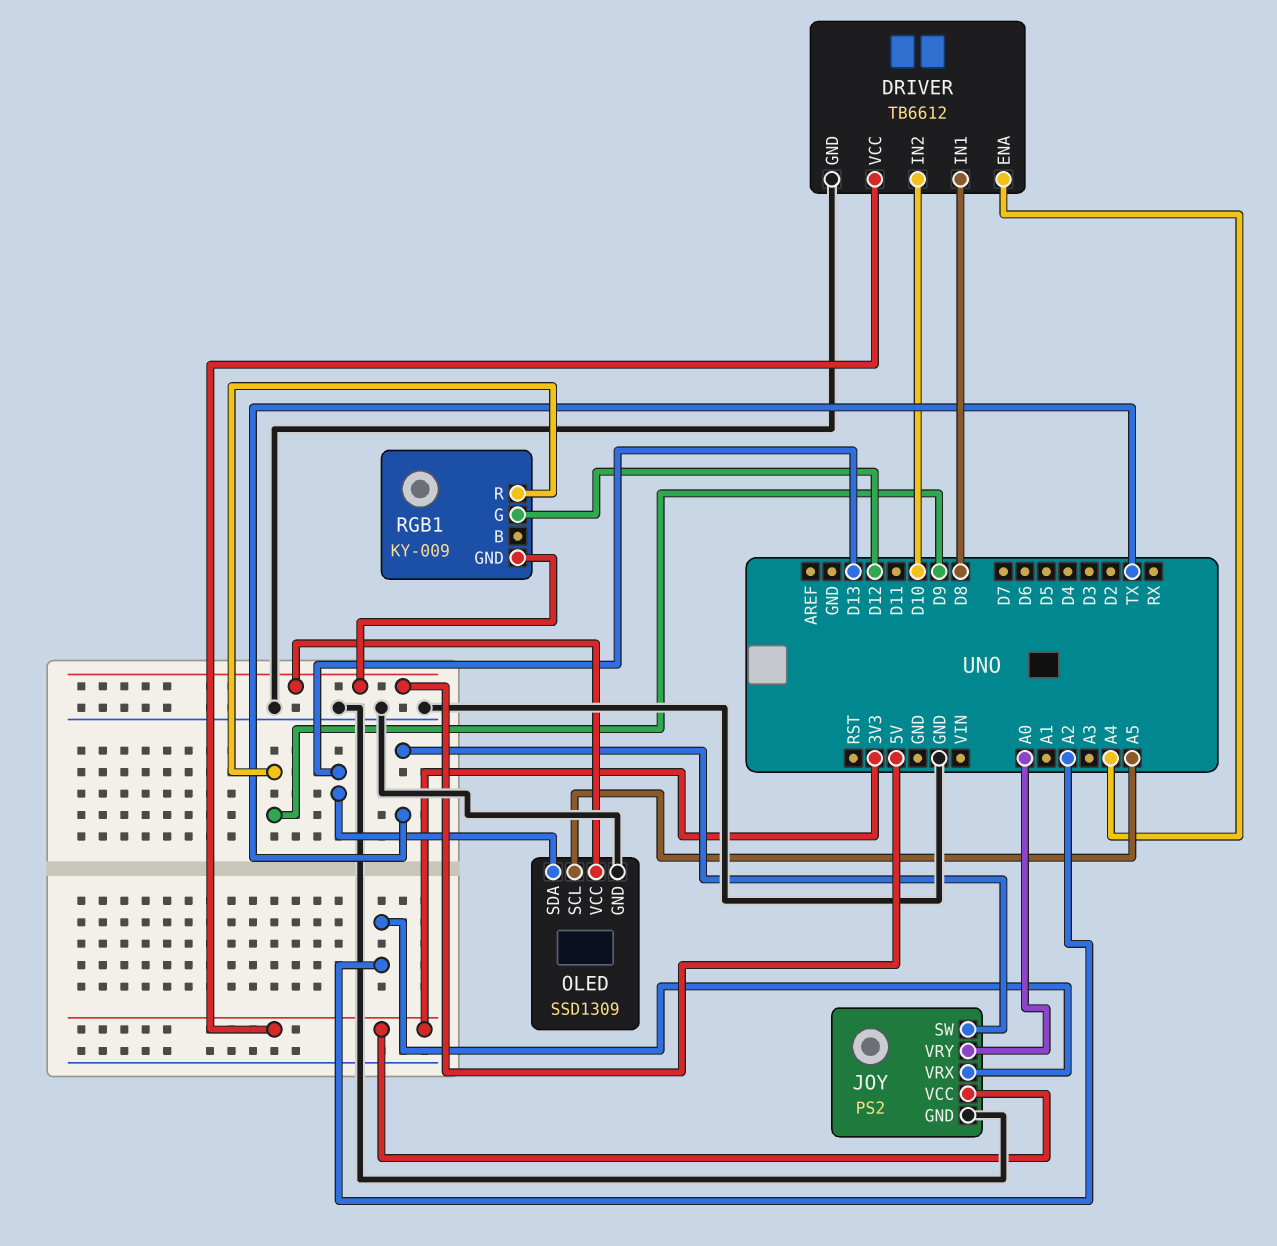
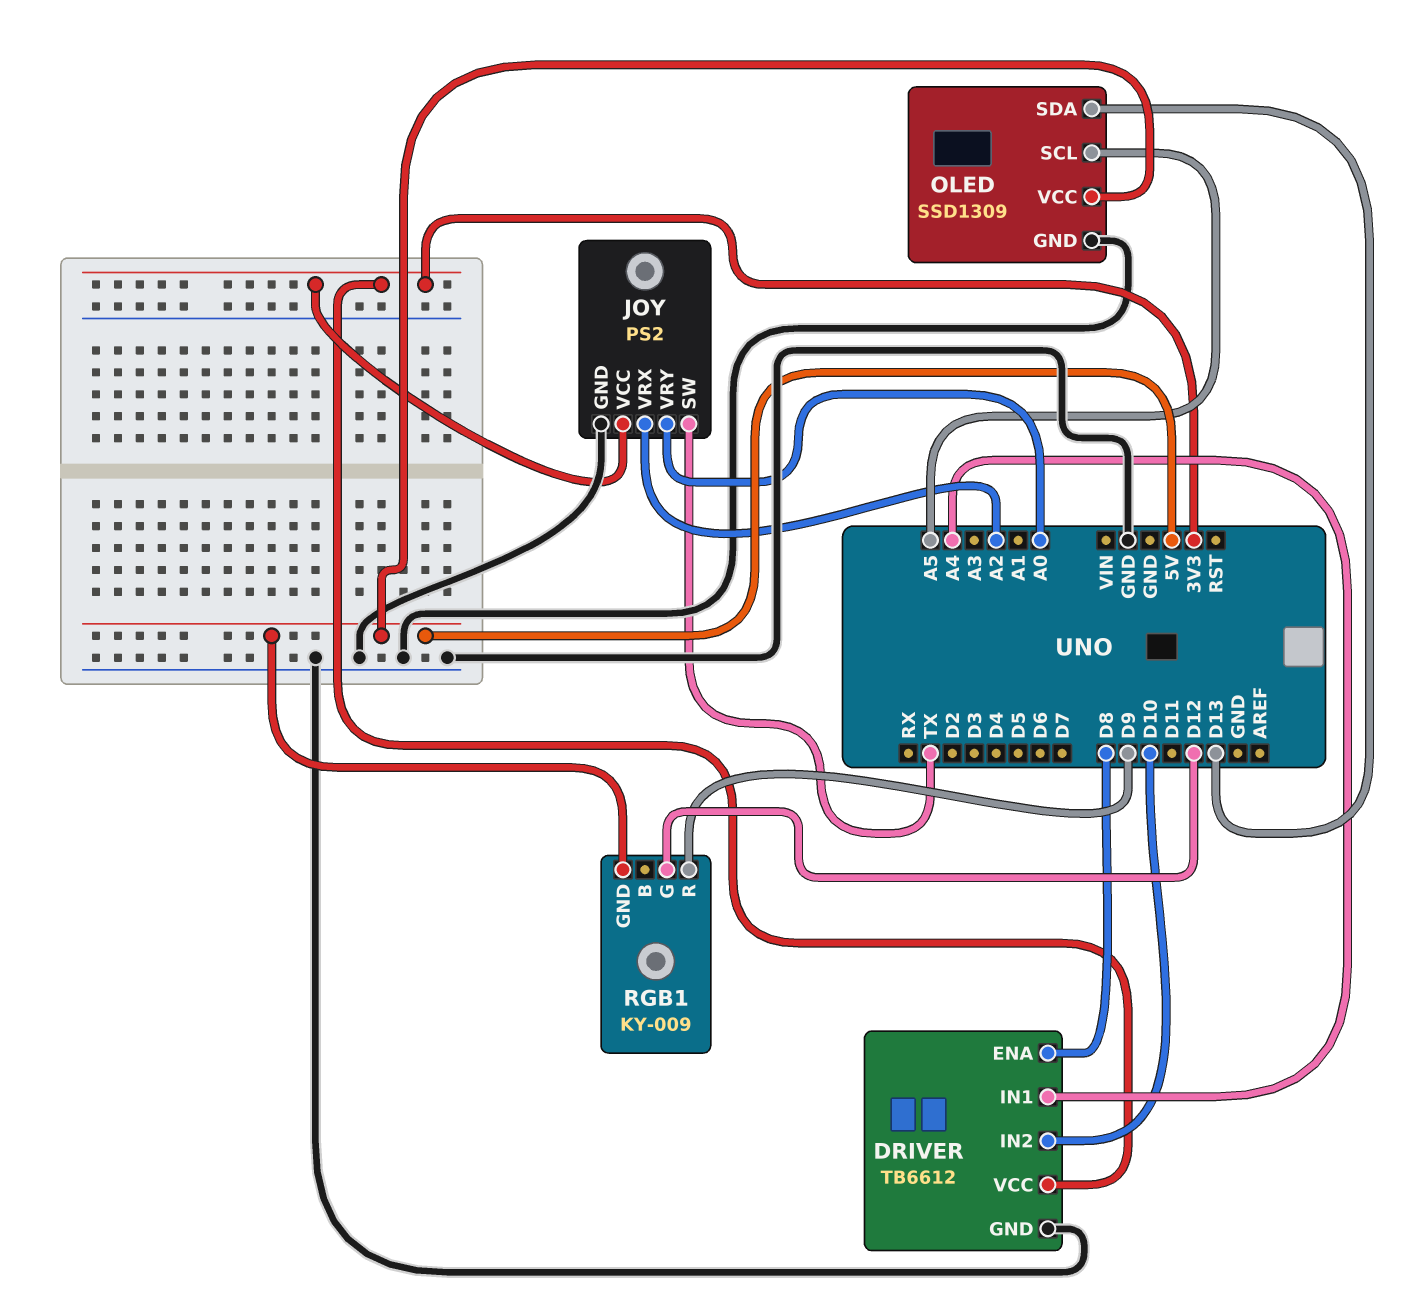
DRIVER pin ENA: A4 -> D8
DRIVER pin IN1: D8 -> A4

